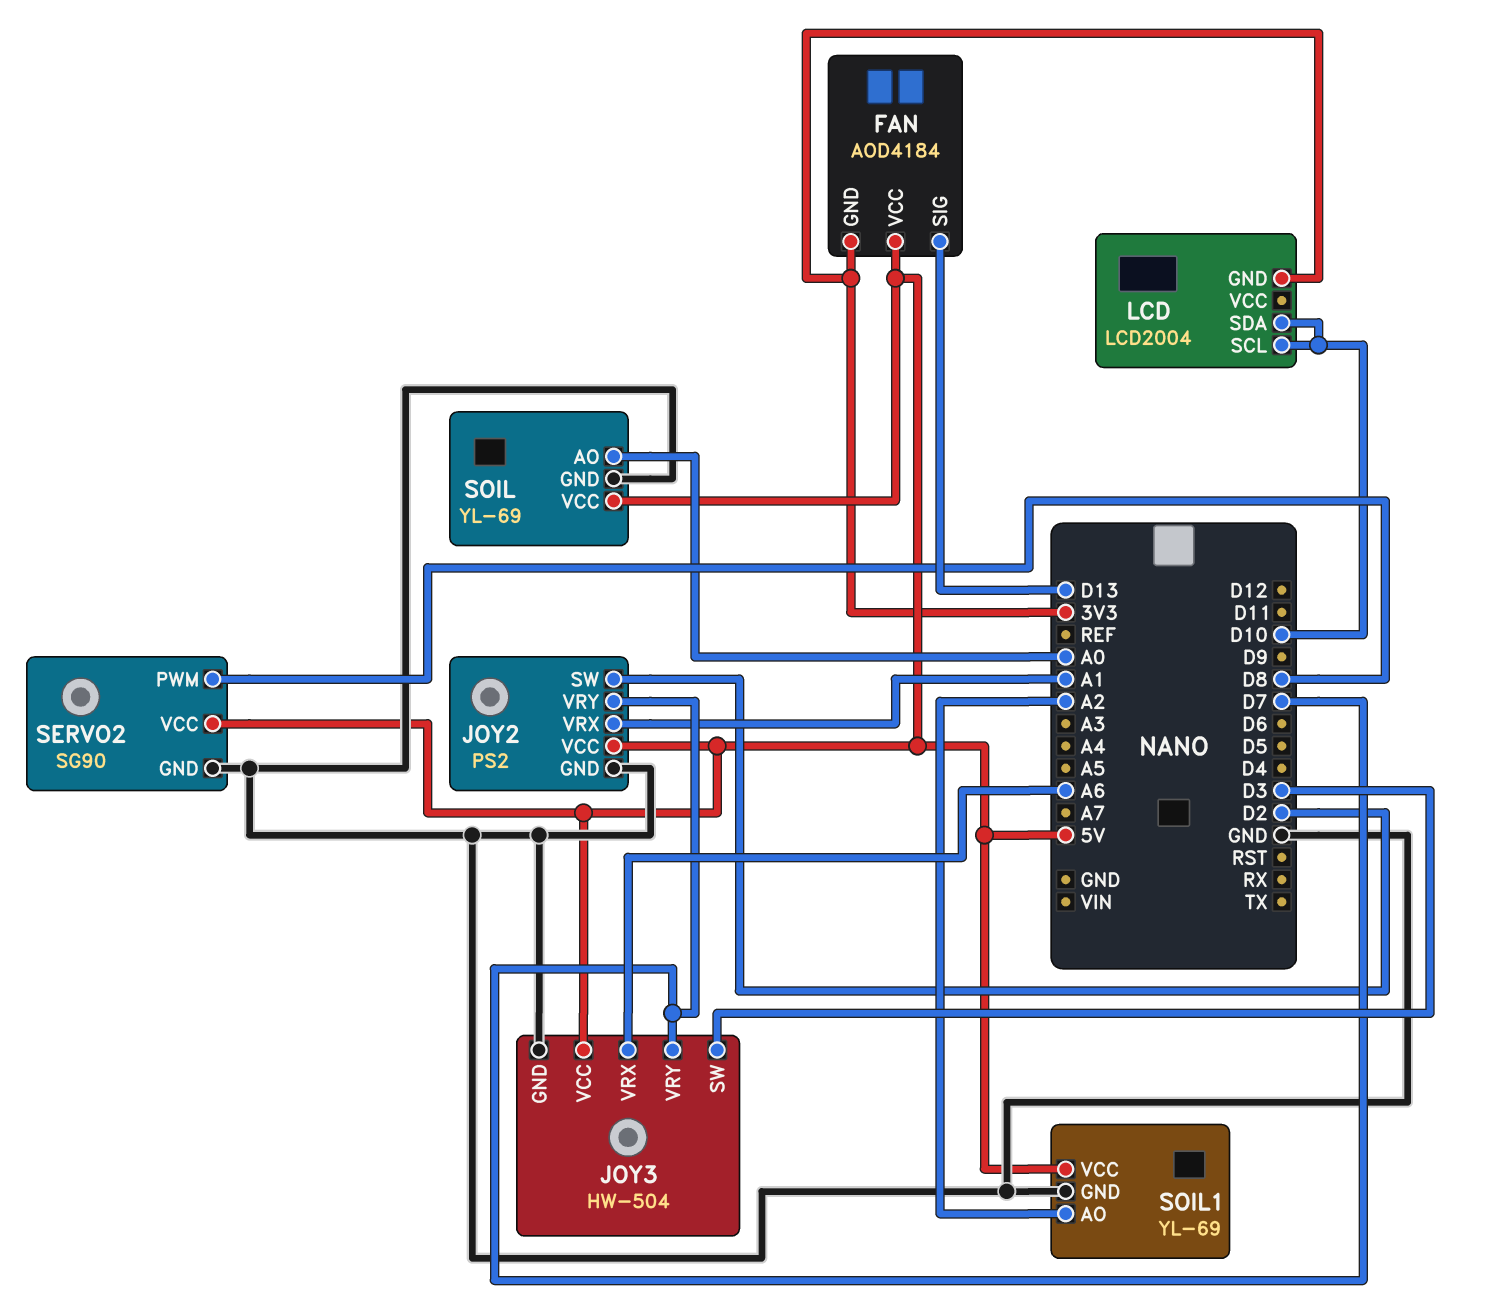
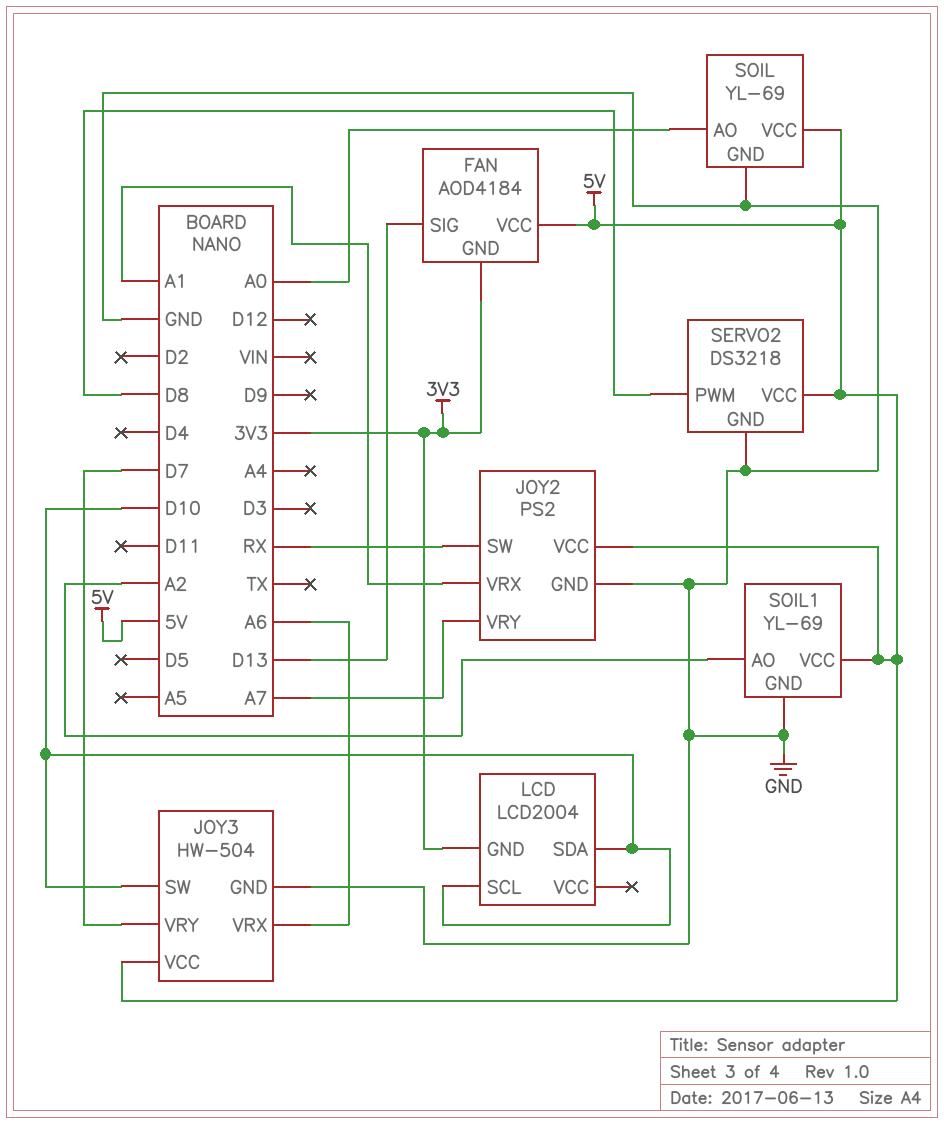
JOY2 pin SW: D2 -> RX
JOY2 pin VRY: D7 -> A7
JOY3 pin SW: D3 -> D10
SERVO2: SG90 -> DS3218

